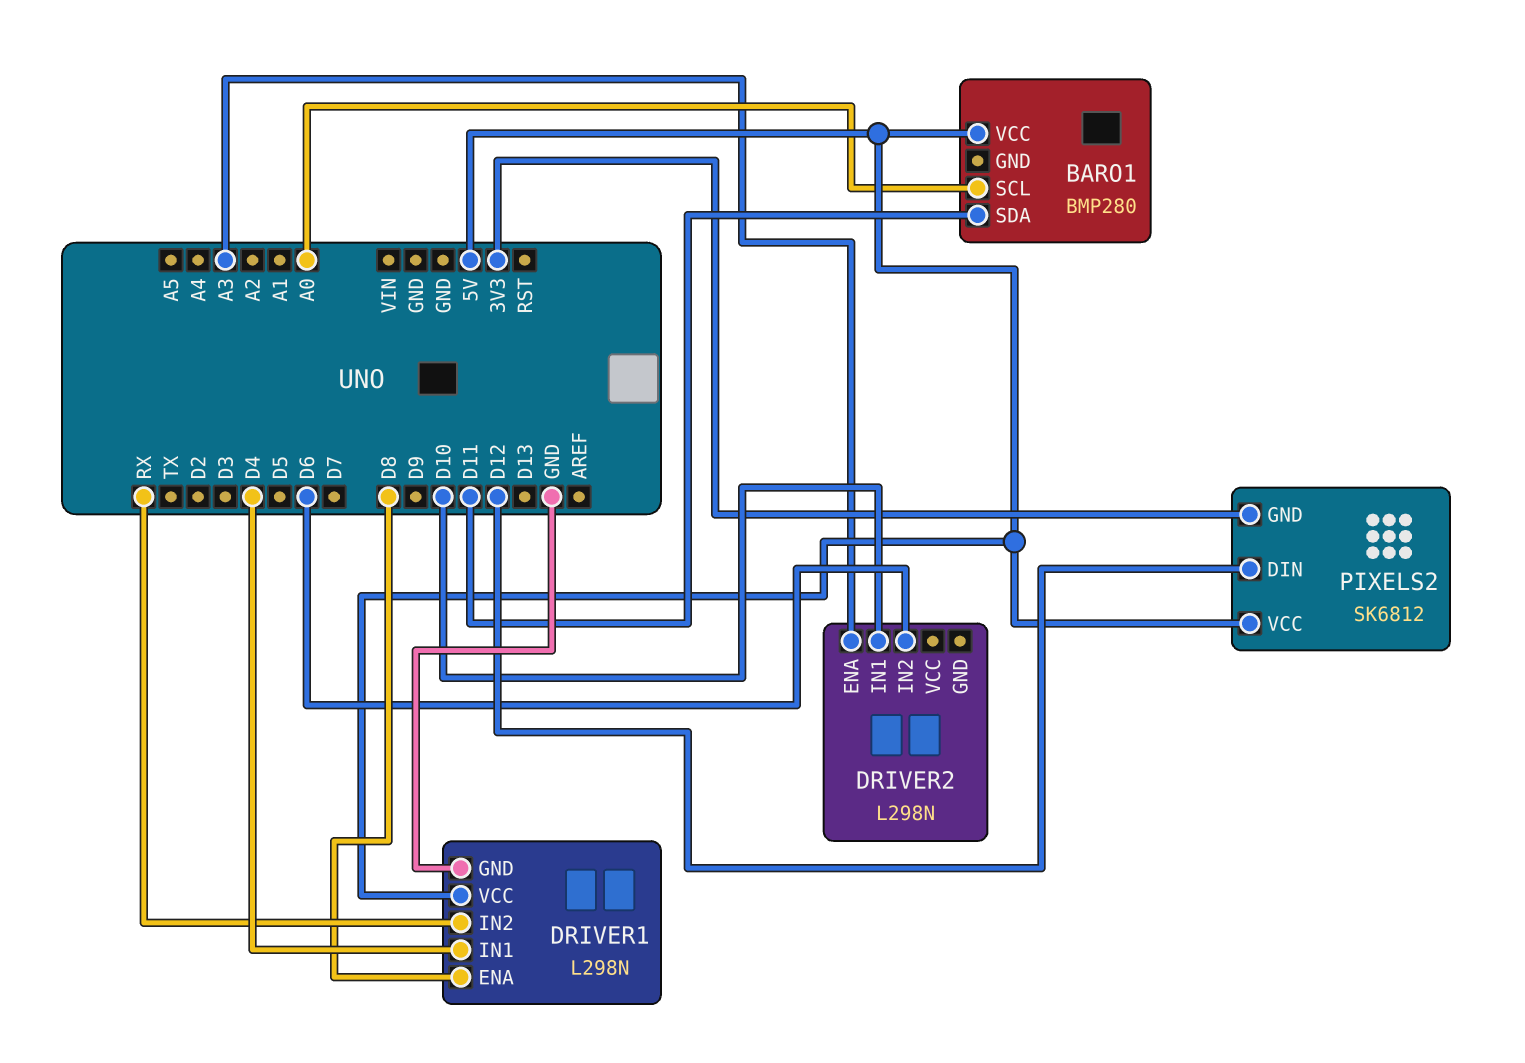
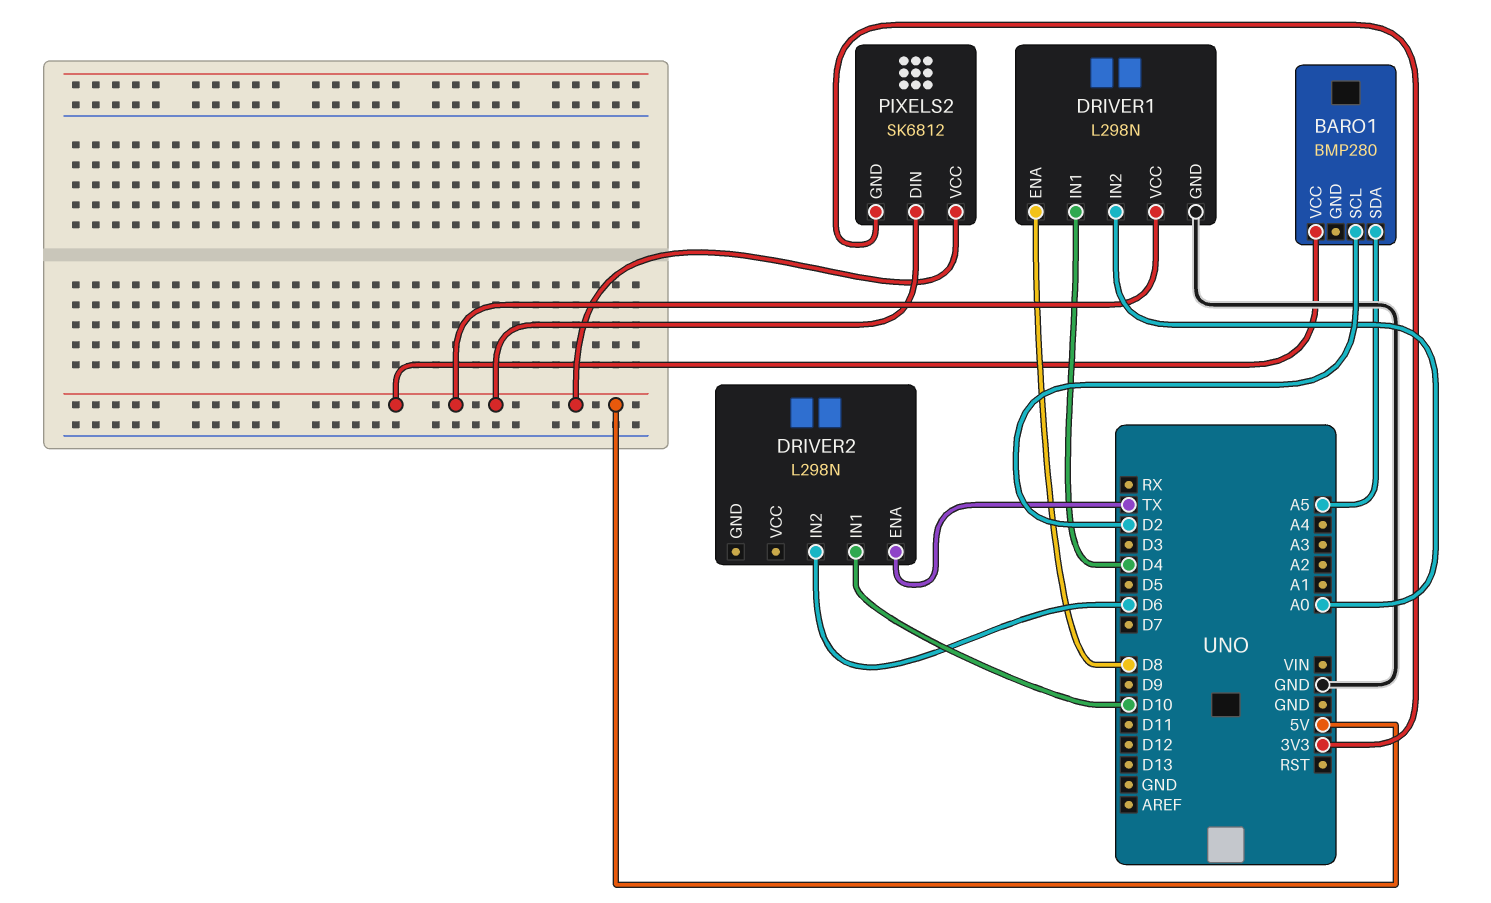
BARO1 pin SCL: A0 -> D2
BARO1 pin SDA: D11 -> A5
DRIVER1 pin IN2: RX -> A0
DRIVER2 pin ENA: A3 -> TX
PIXELS2 pin DIN: D12 -> 5V

